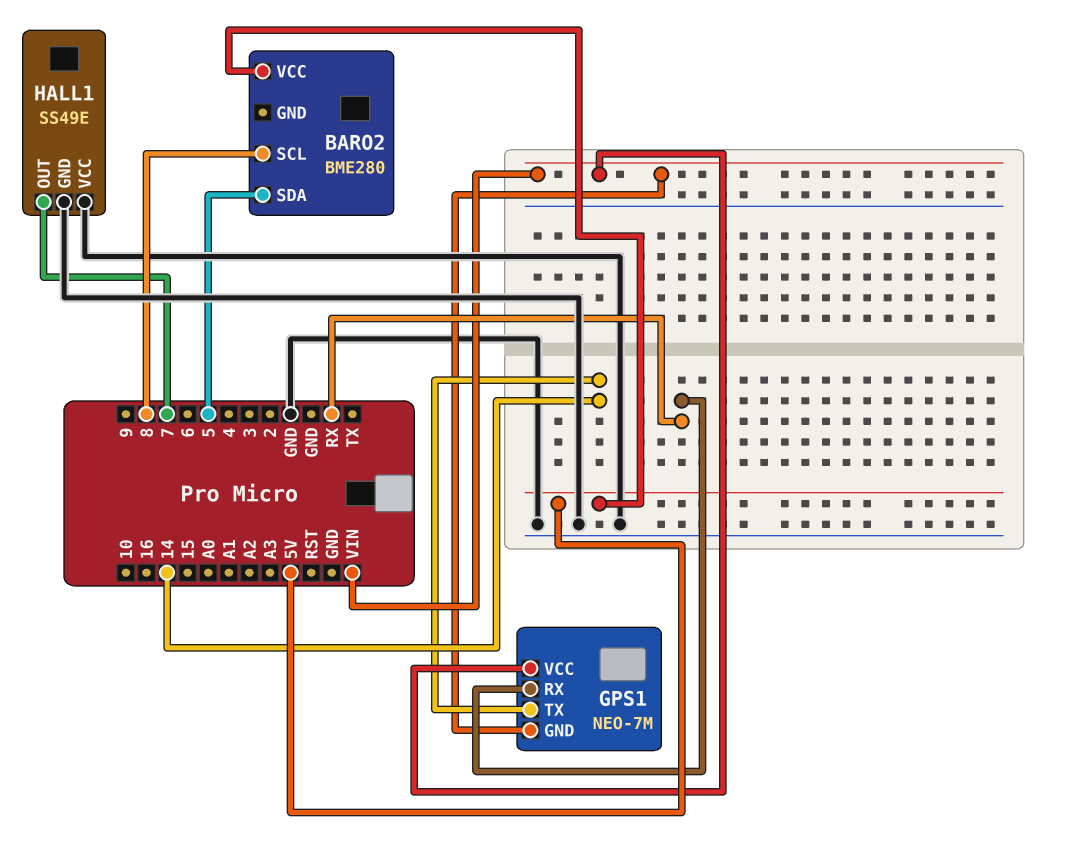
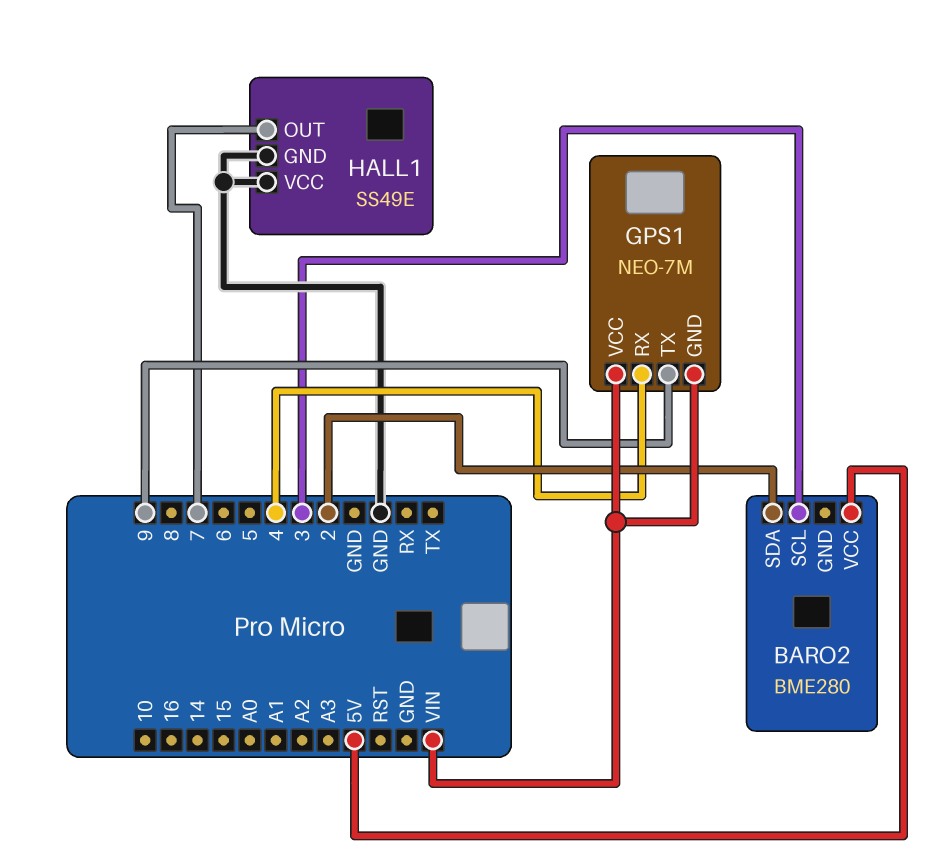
BARO2 pin SCL: 8 -> 3
BARO2 pin SDA: 5 -> 2
GPS1 pin RX: RX -> 4
GPS1 pin TX: 14 -> 9

